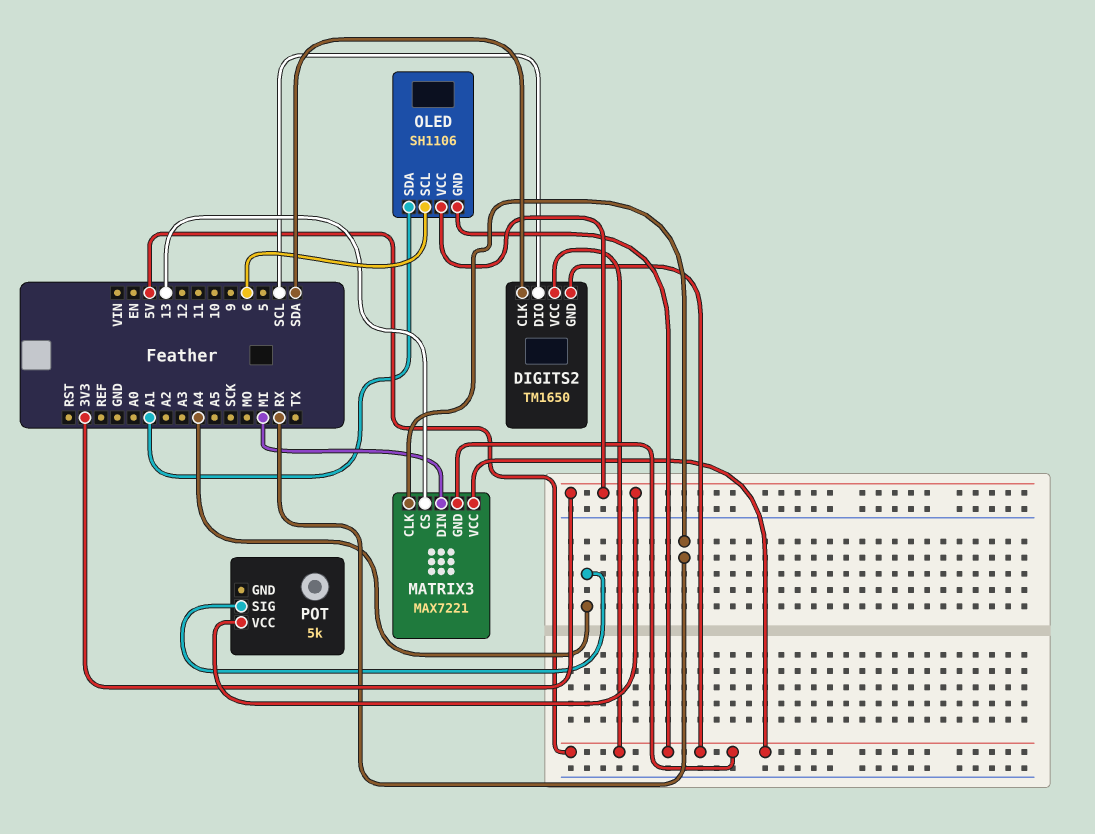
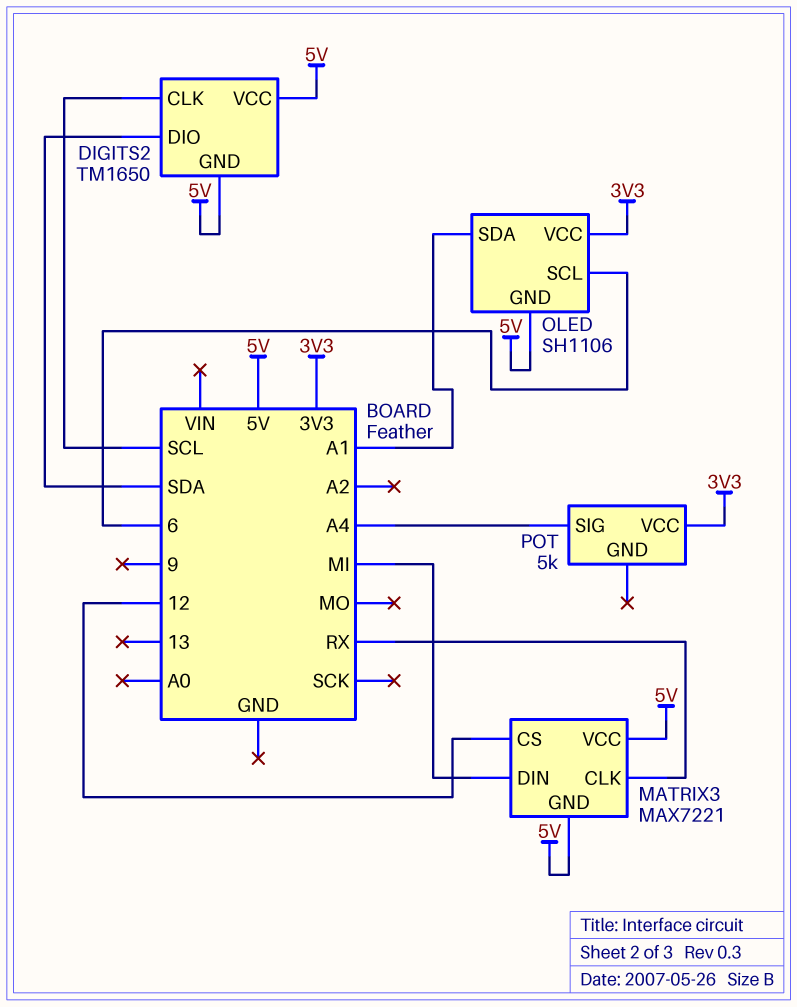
DIGITS2 pin CLK: SDA -> SCL
DIGITS2 pin DIO: SCL -> SDA
MATRIX3 pin CS: 13 -> 12

